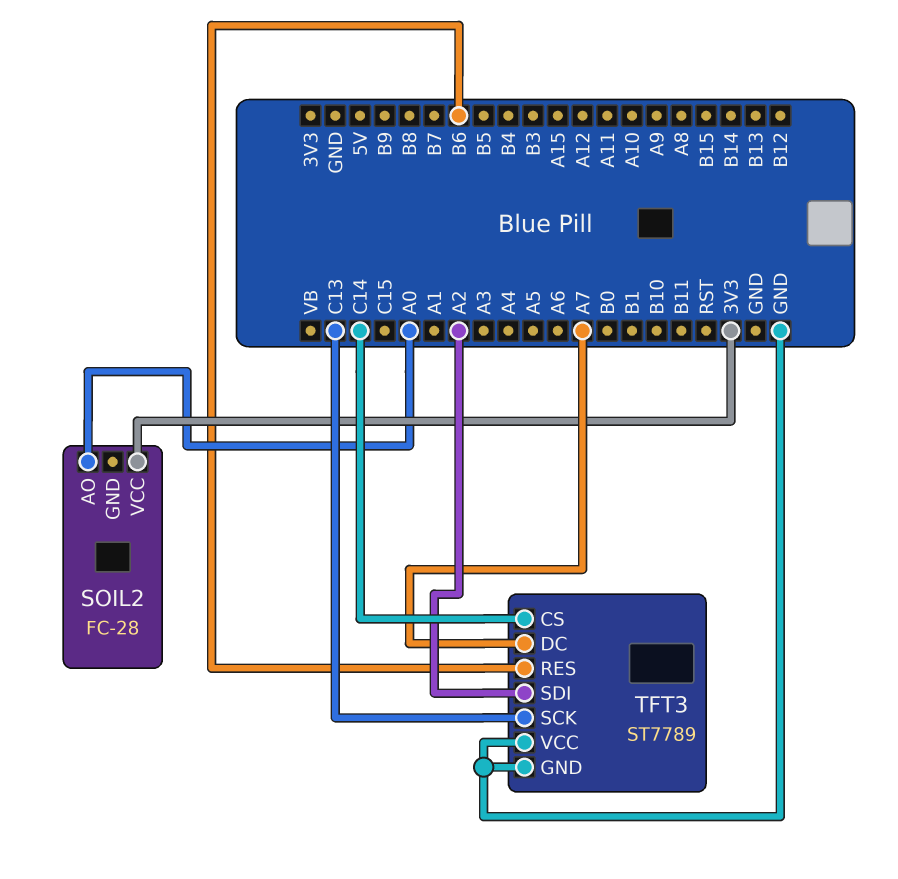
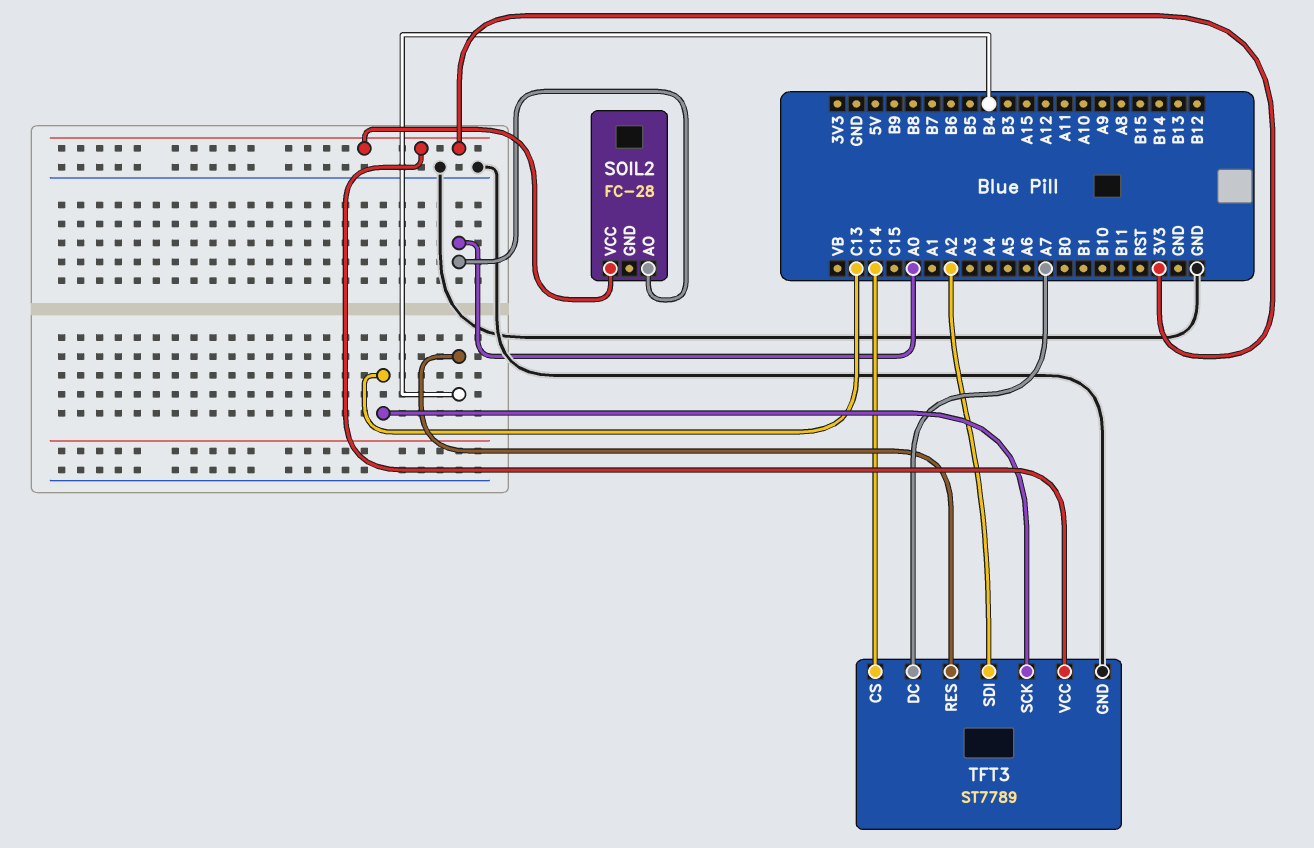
TFT3 pin RES: B6 -> B4
TFT3 pin VCC: GND -> 3V3

